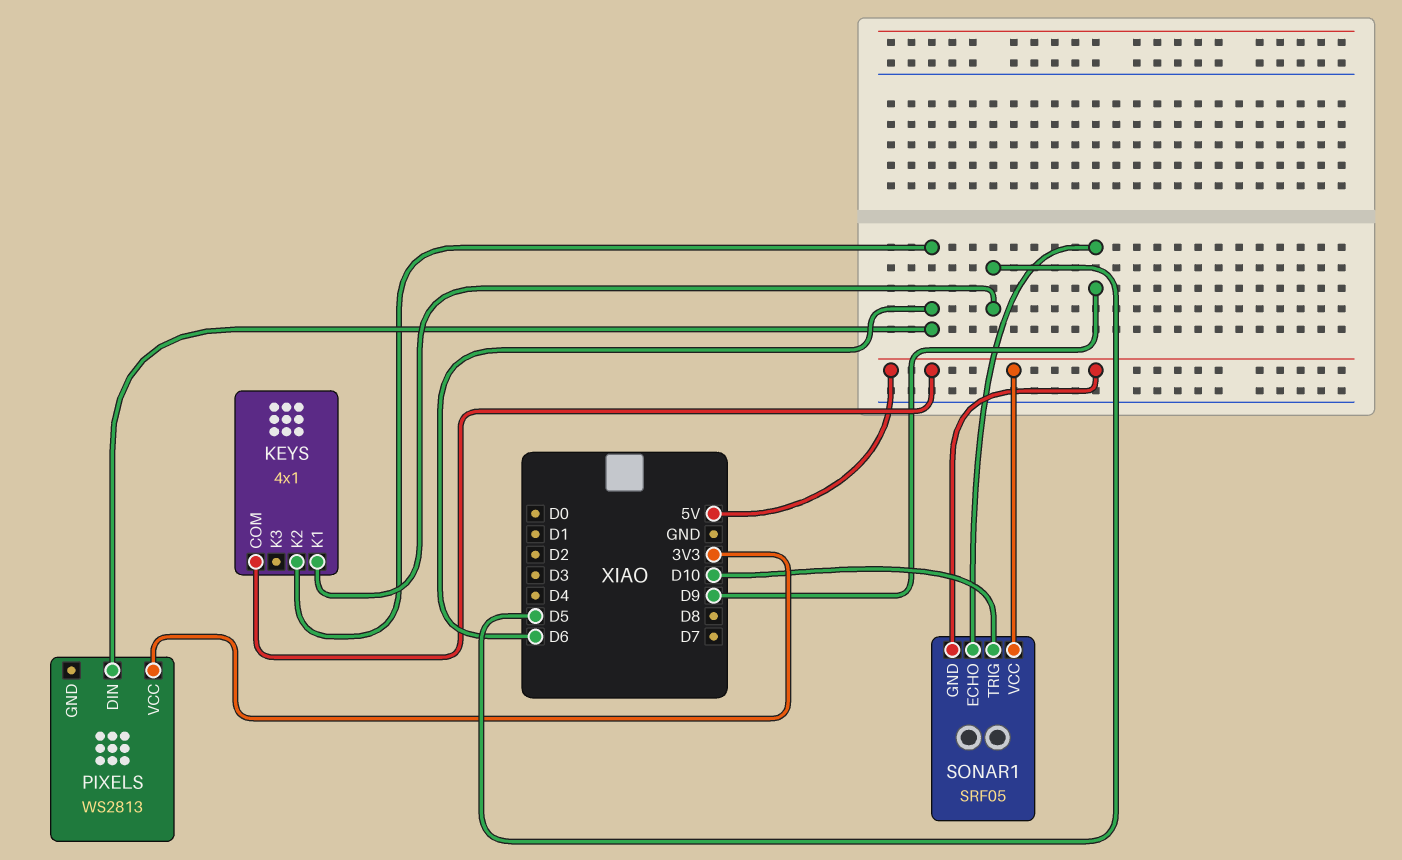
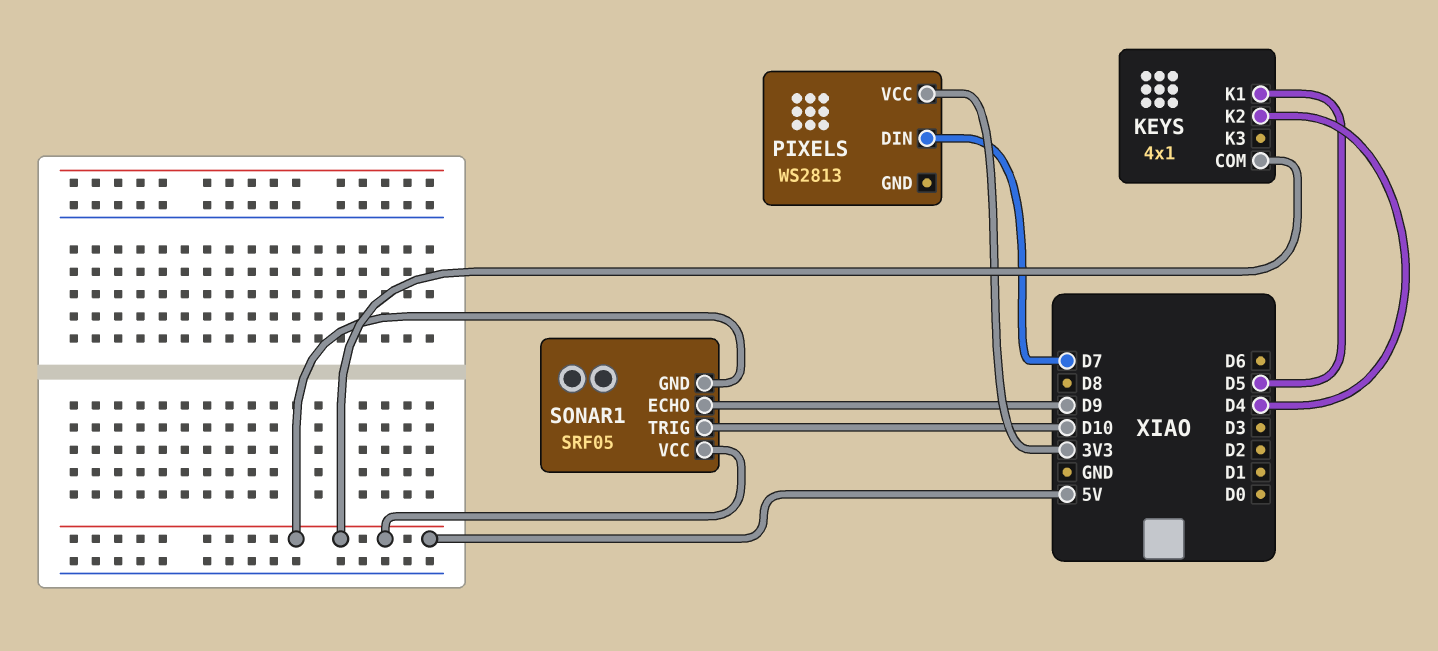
KEYS pin K2: D6 -> D4
PIXELS pin DIN: D6 -> D7

